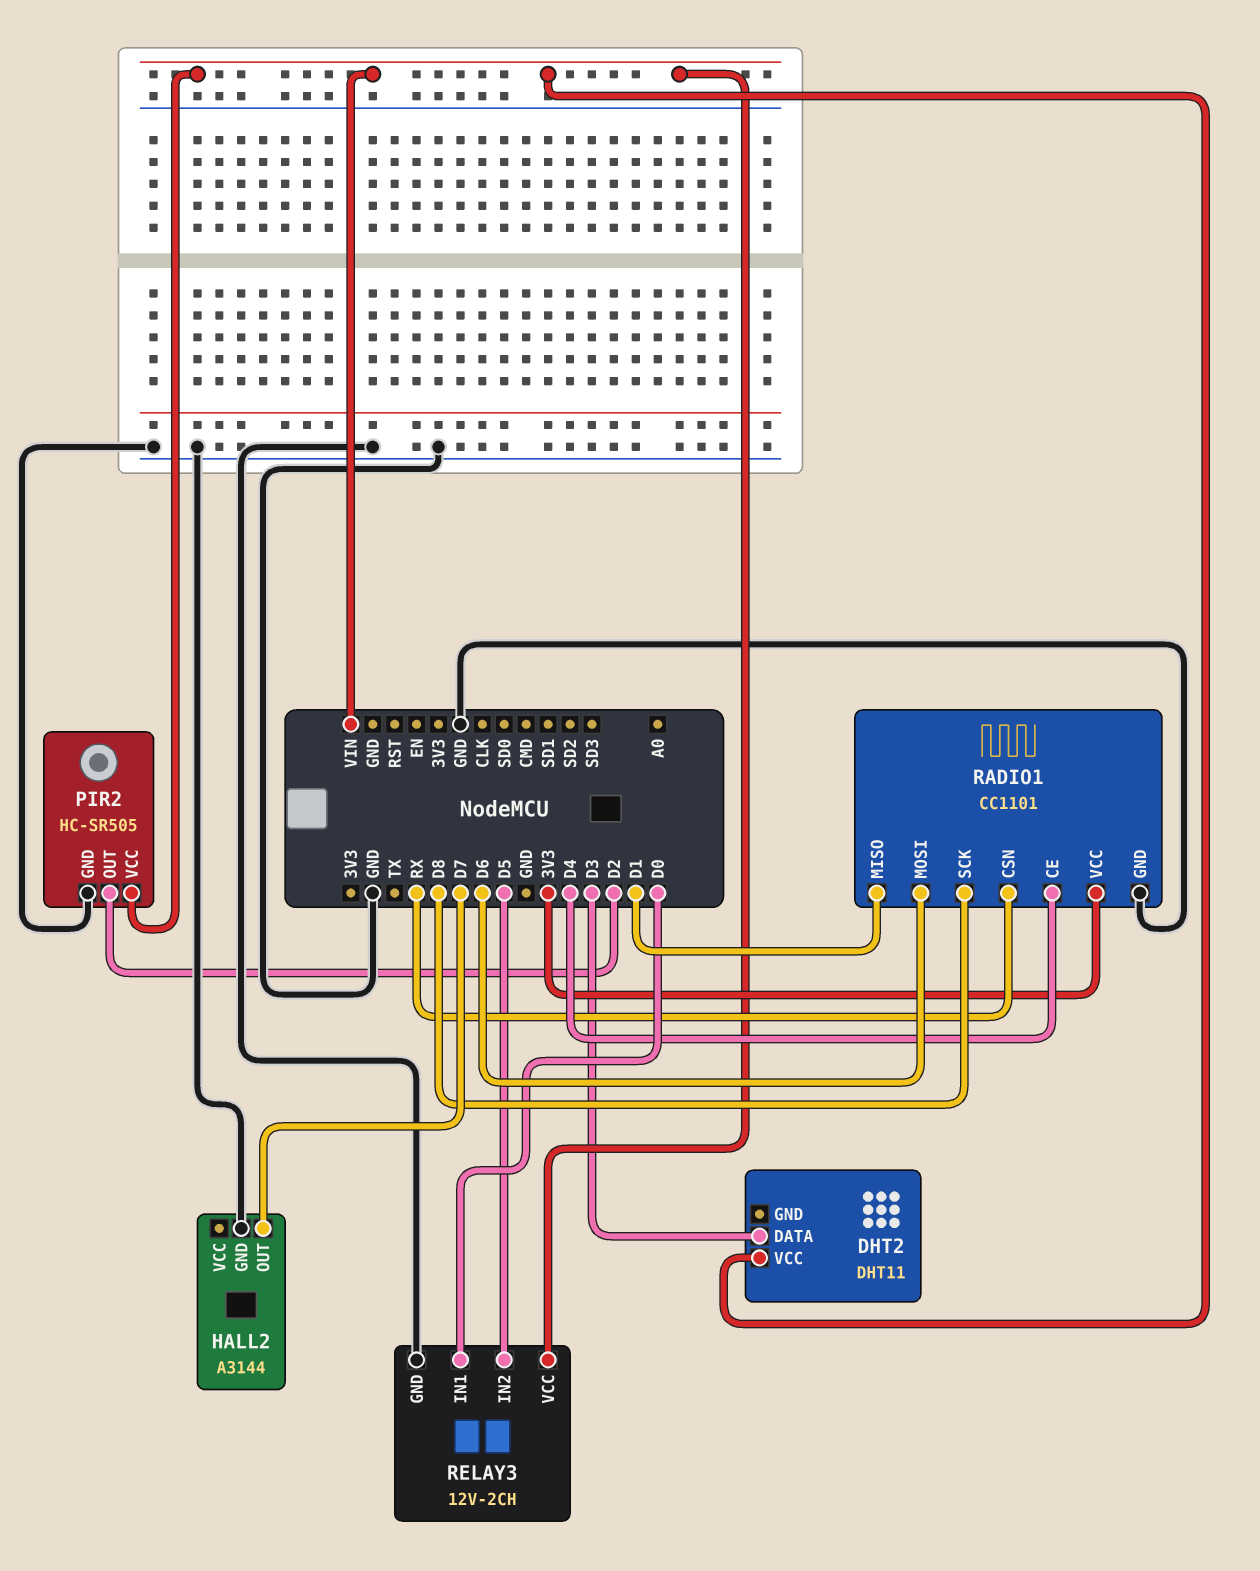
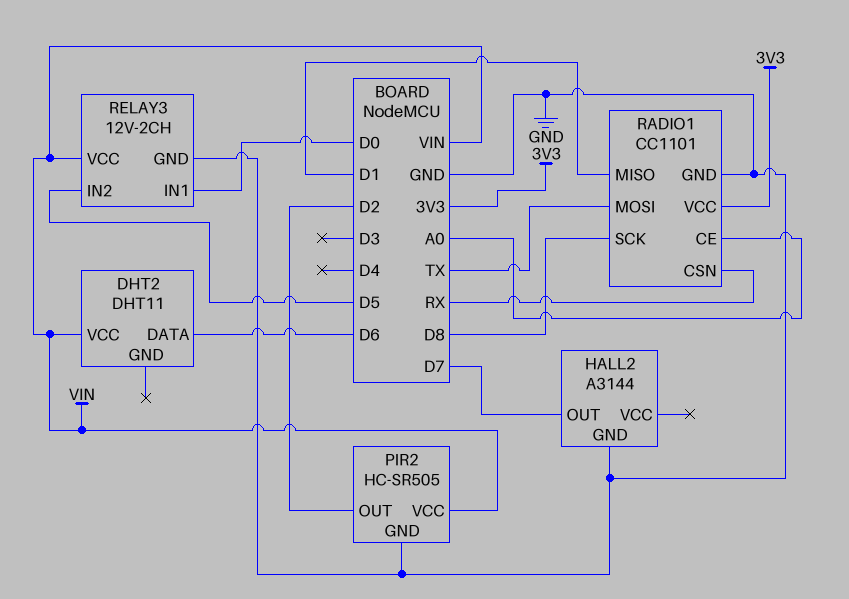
DHT2 pin DATA: D3 -> D6
RADIO1 pin CE: D4 -> A0
RADIO1 pin MOSI: D6 -> TX

